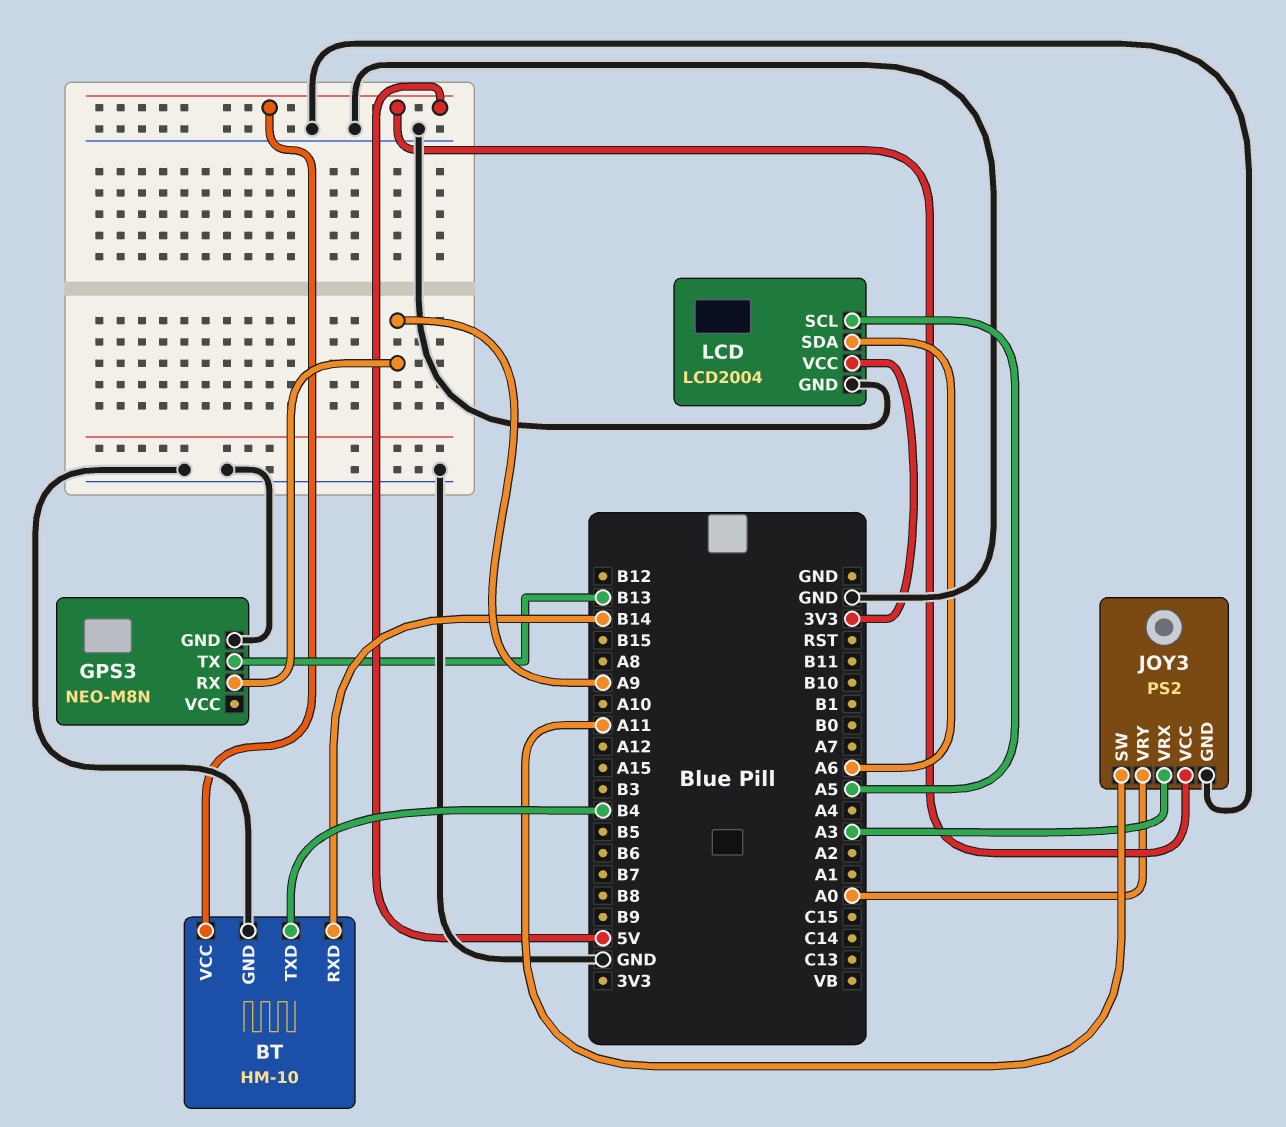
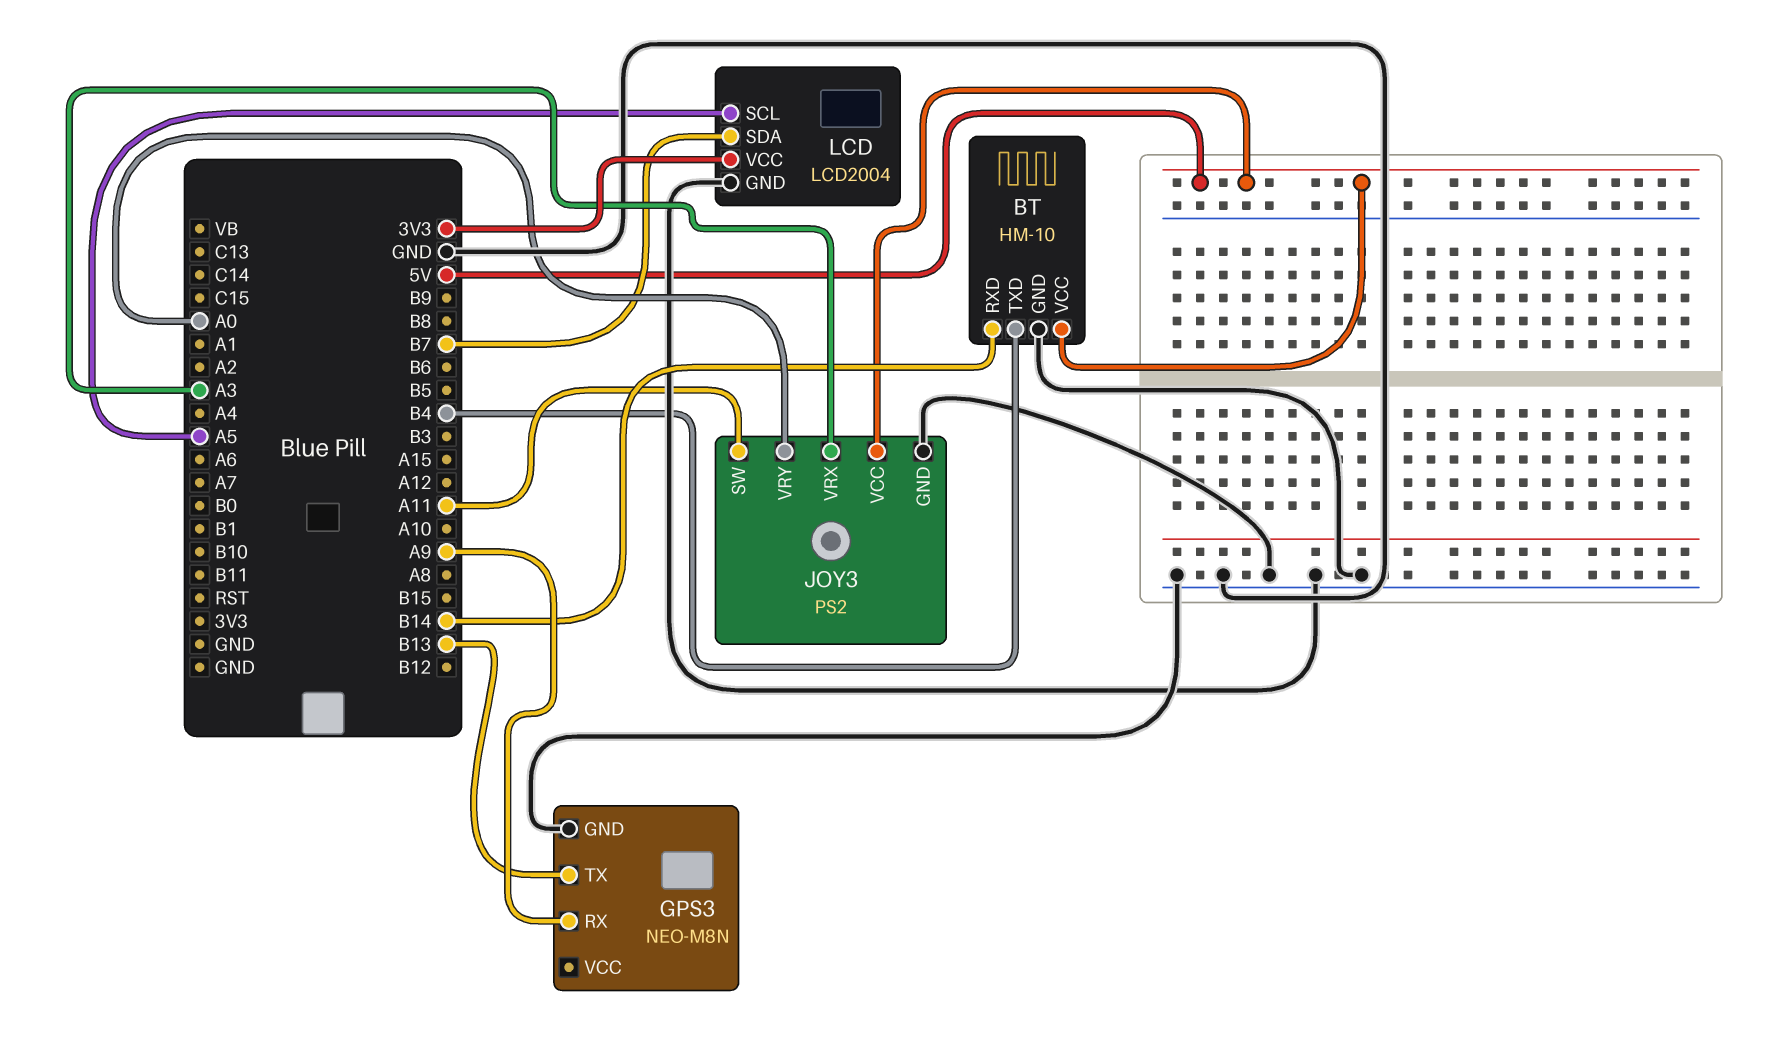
LCD pin SDA: A6 -> B7

